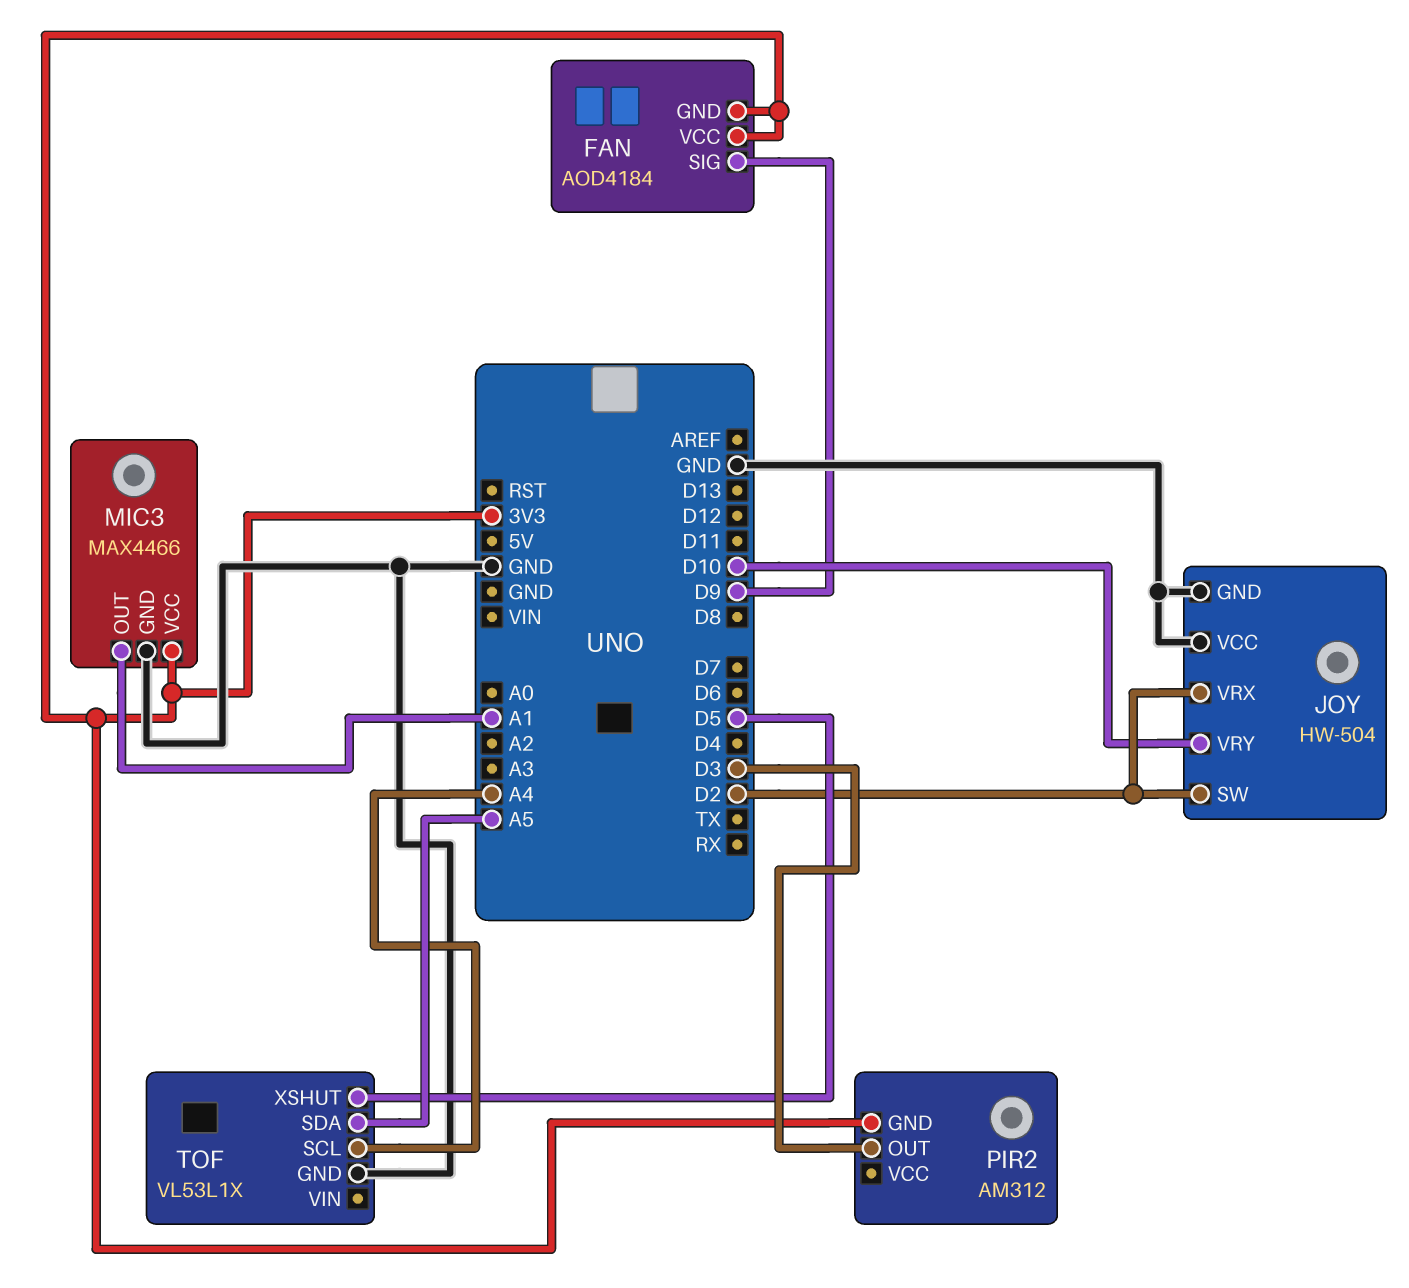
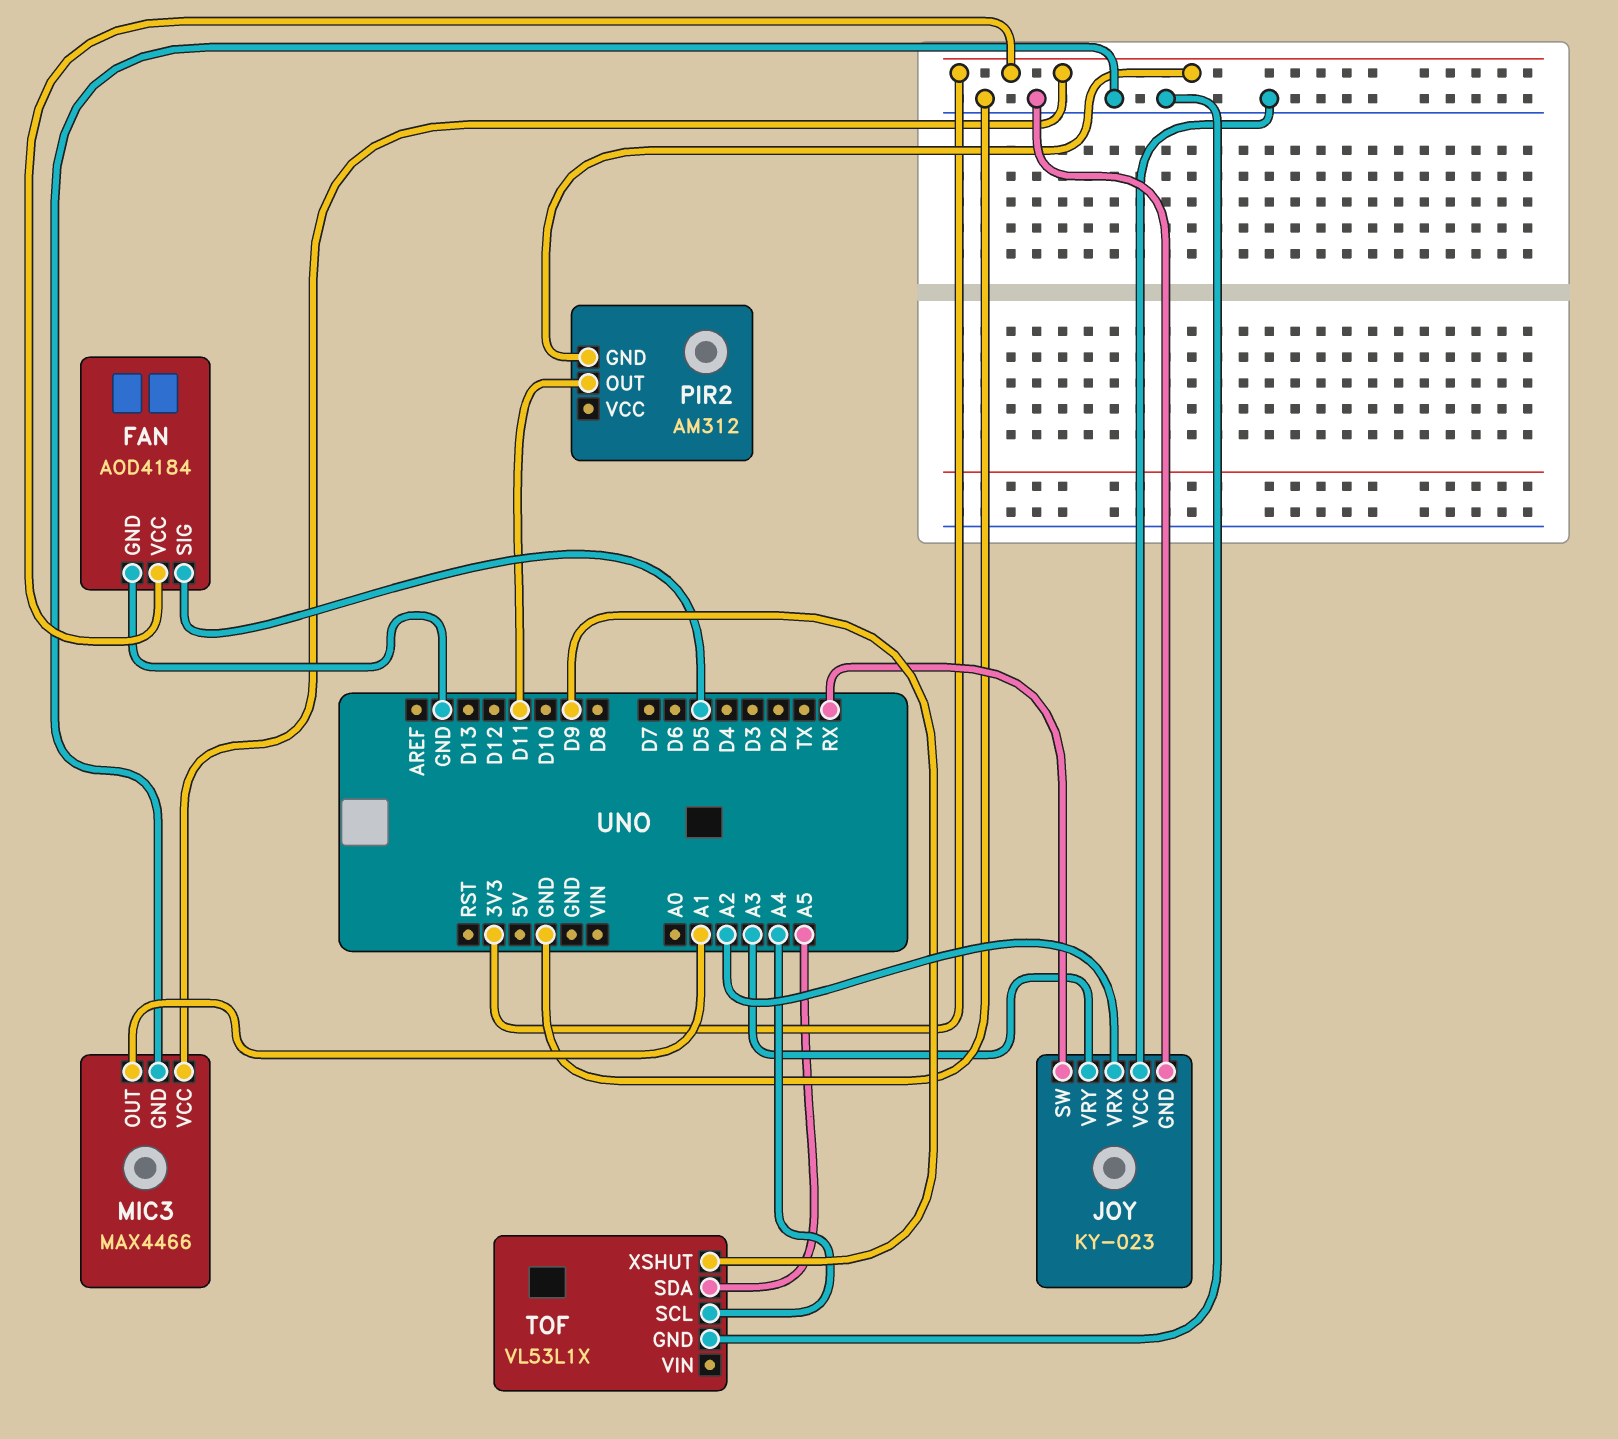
FAN pin GND: 3V3 -> GND
FAN pin SIG: D9 -> D5
JOY: HW-504 -> KY-023
JOY pin SW: D2 -> RX
JOY pin VRX: D2 -> A2
JOY pin VRY: D10 -> A3
PIR2 pin OUT: D3 -> D11
TOF pin XSHUT: D5 -> D9

